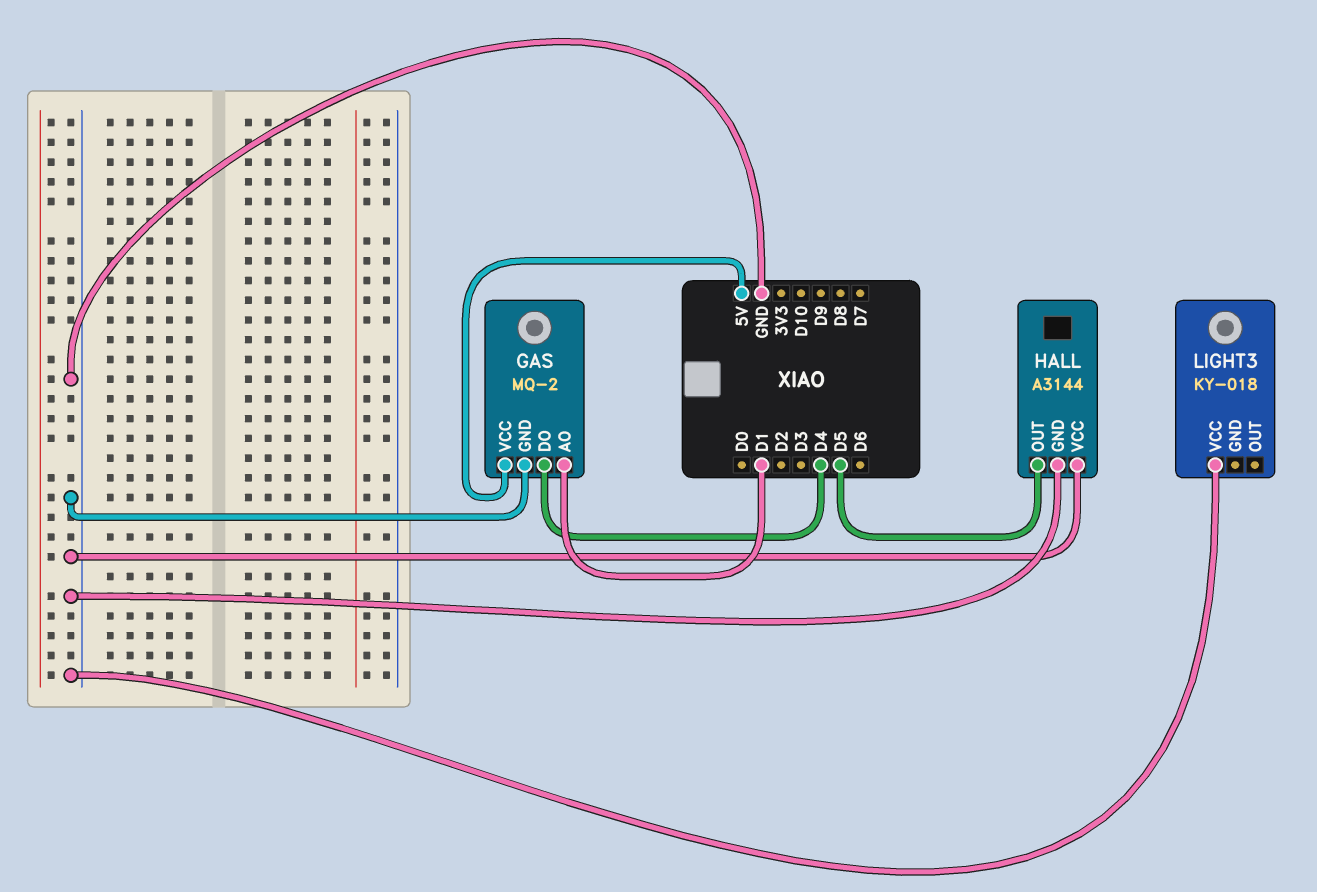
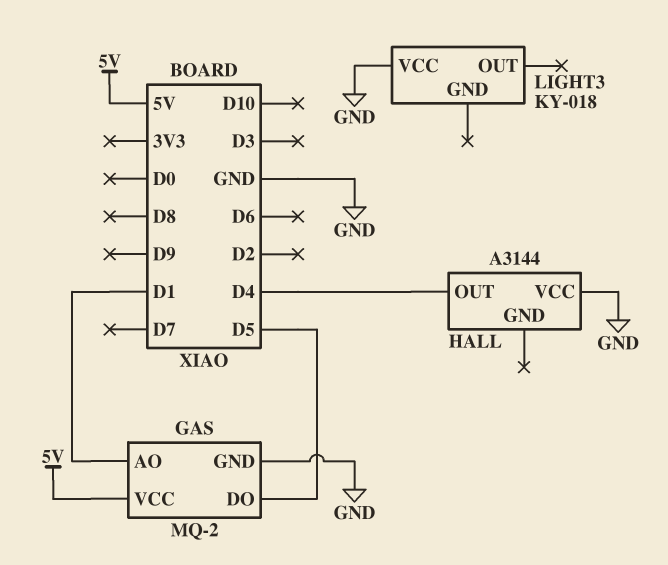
GAS pin DO: D4 -> D5
HALL pin GND: GND -> none
HALL pin OUT: D5 -> D4

